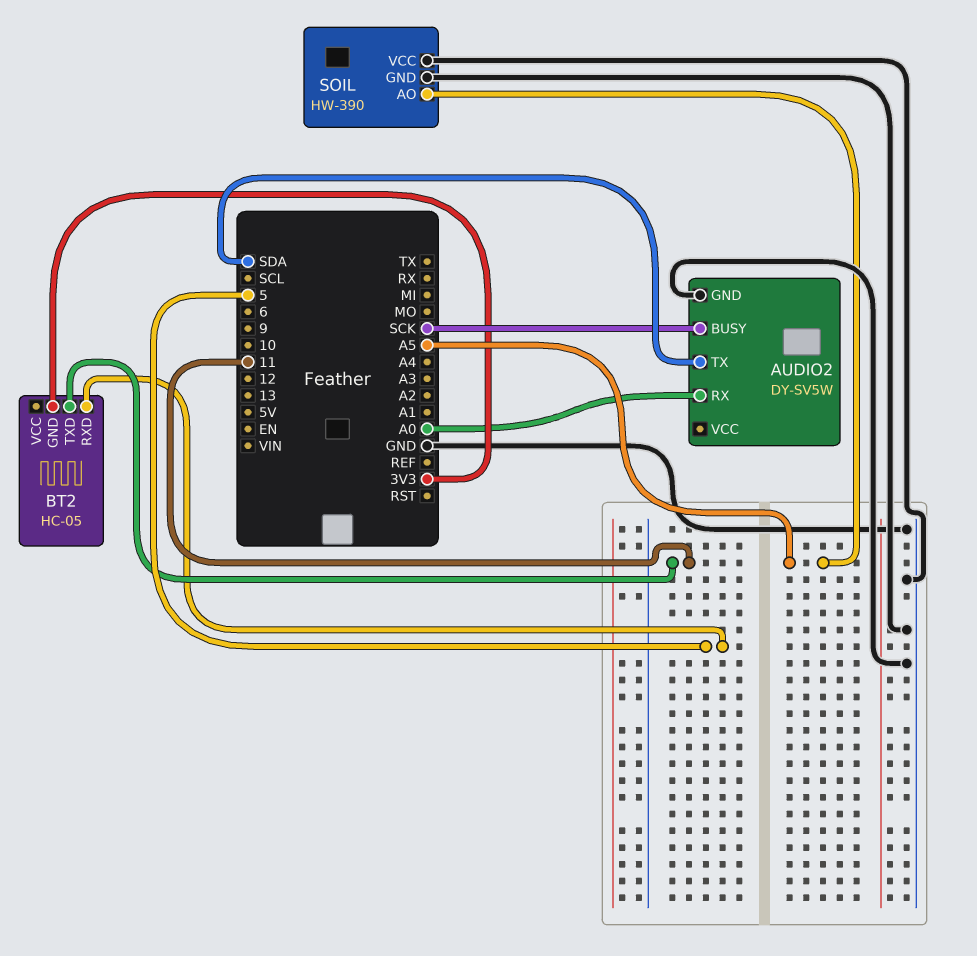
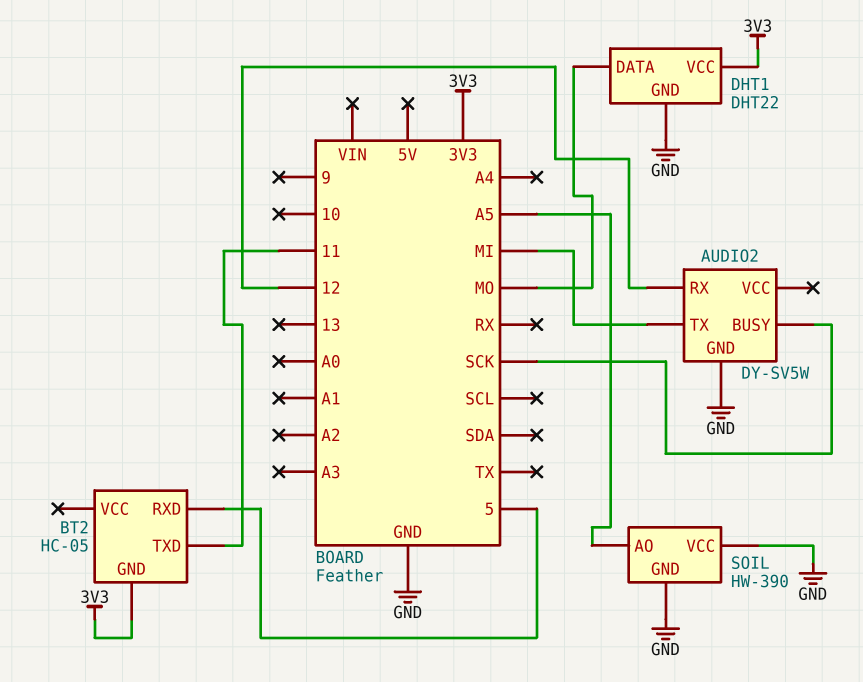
AUDIO2 pin RX: A0 -> 12
AUDIO2 pin TX: SDA -> MI
DHT1: none -> DHT22
DHT1 pin DATA: none -> MO
DHT1 pin GND: none -> GND
DHT1 pin VCC: none -> 3V3

